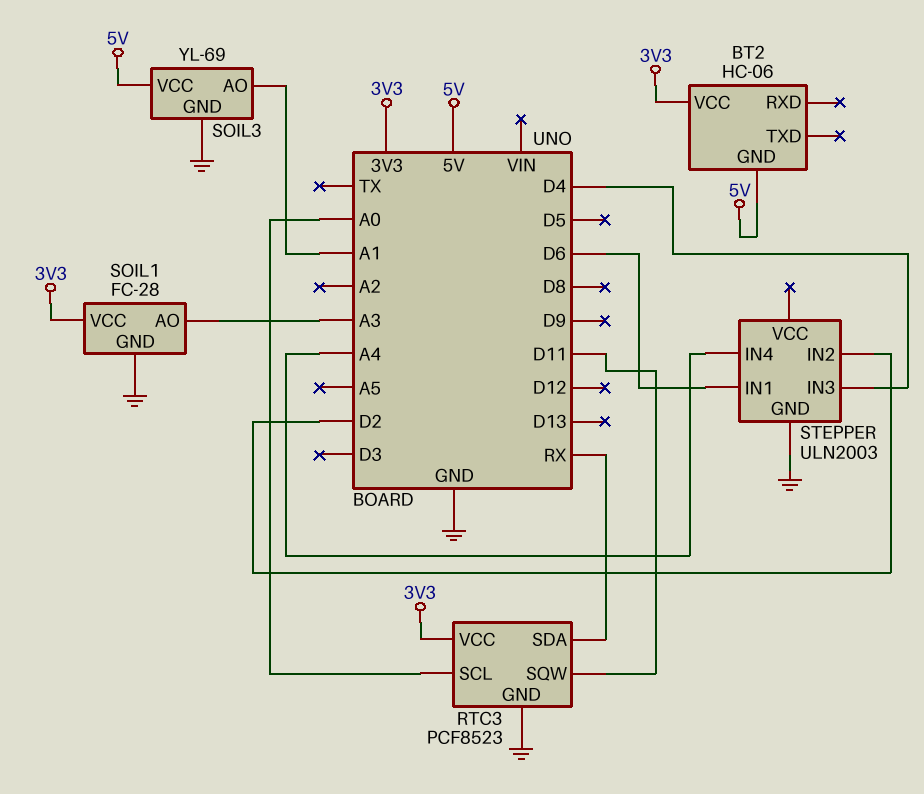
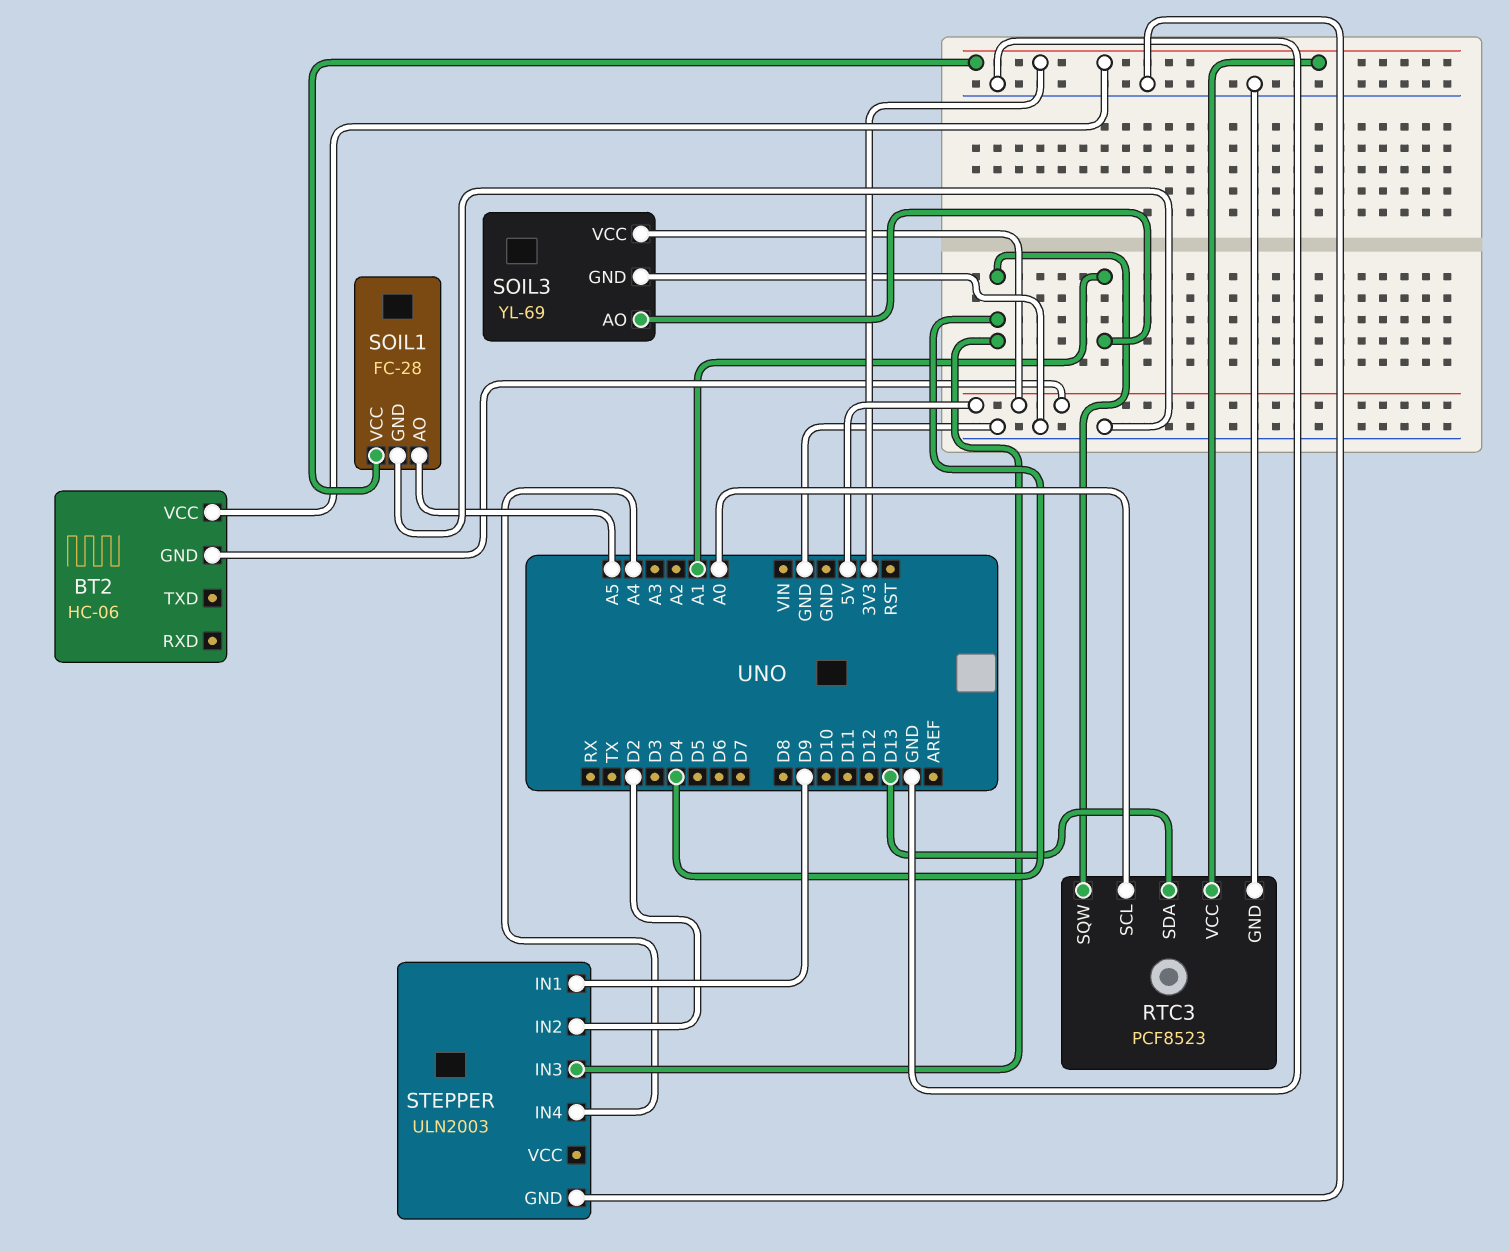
RTC3 pin SDA: RX -> D13
RTC3 pin SQW: D11 -> D4
SOIL1 pin AO: A3 -> A5
STEPPER pin IN1: D6 -> D9

